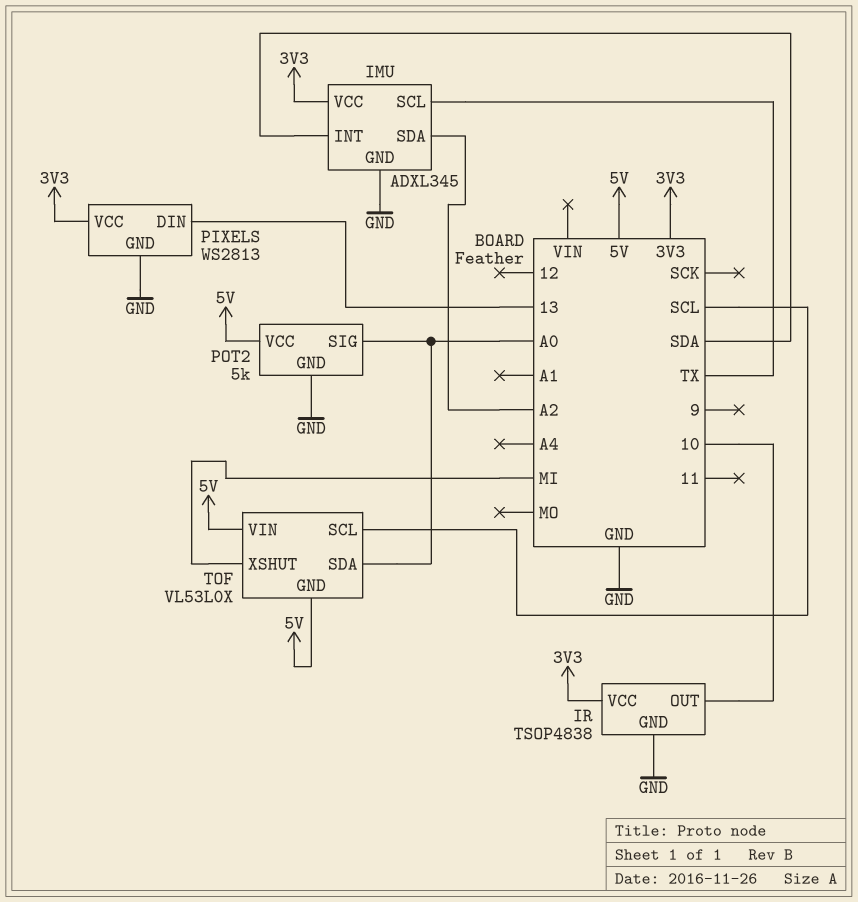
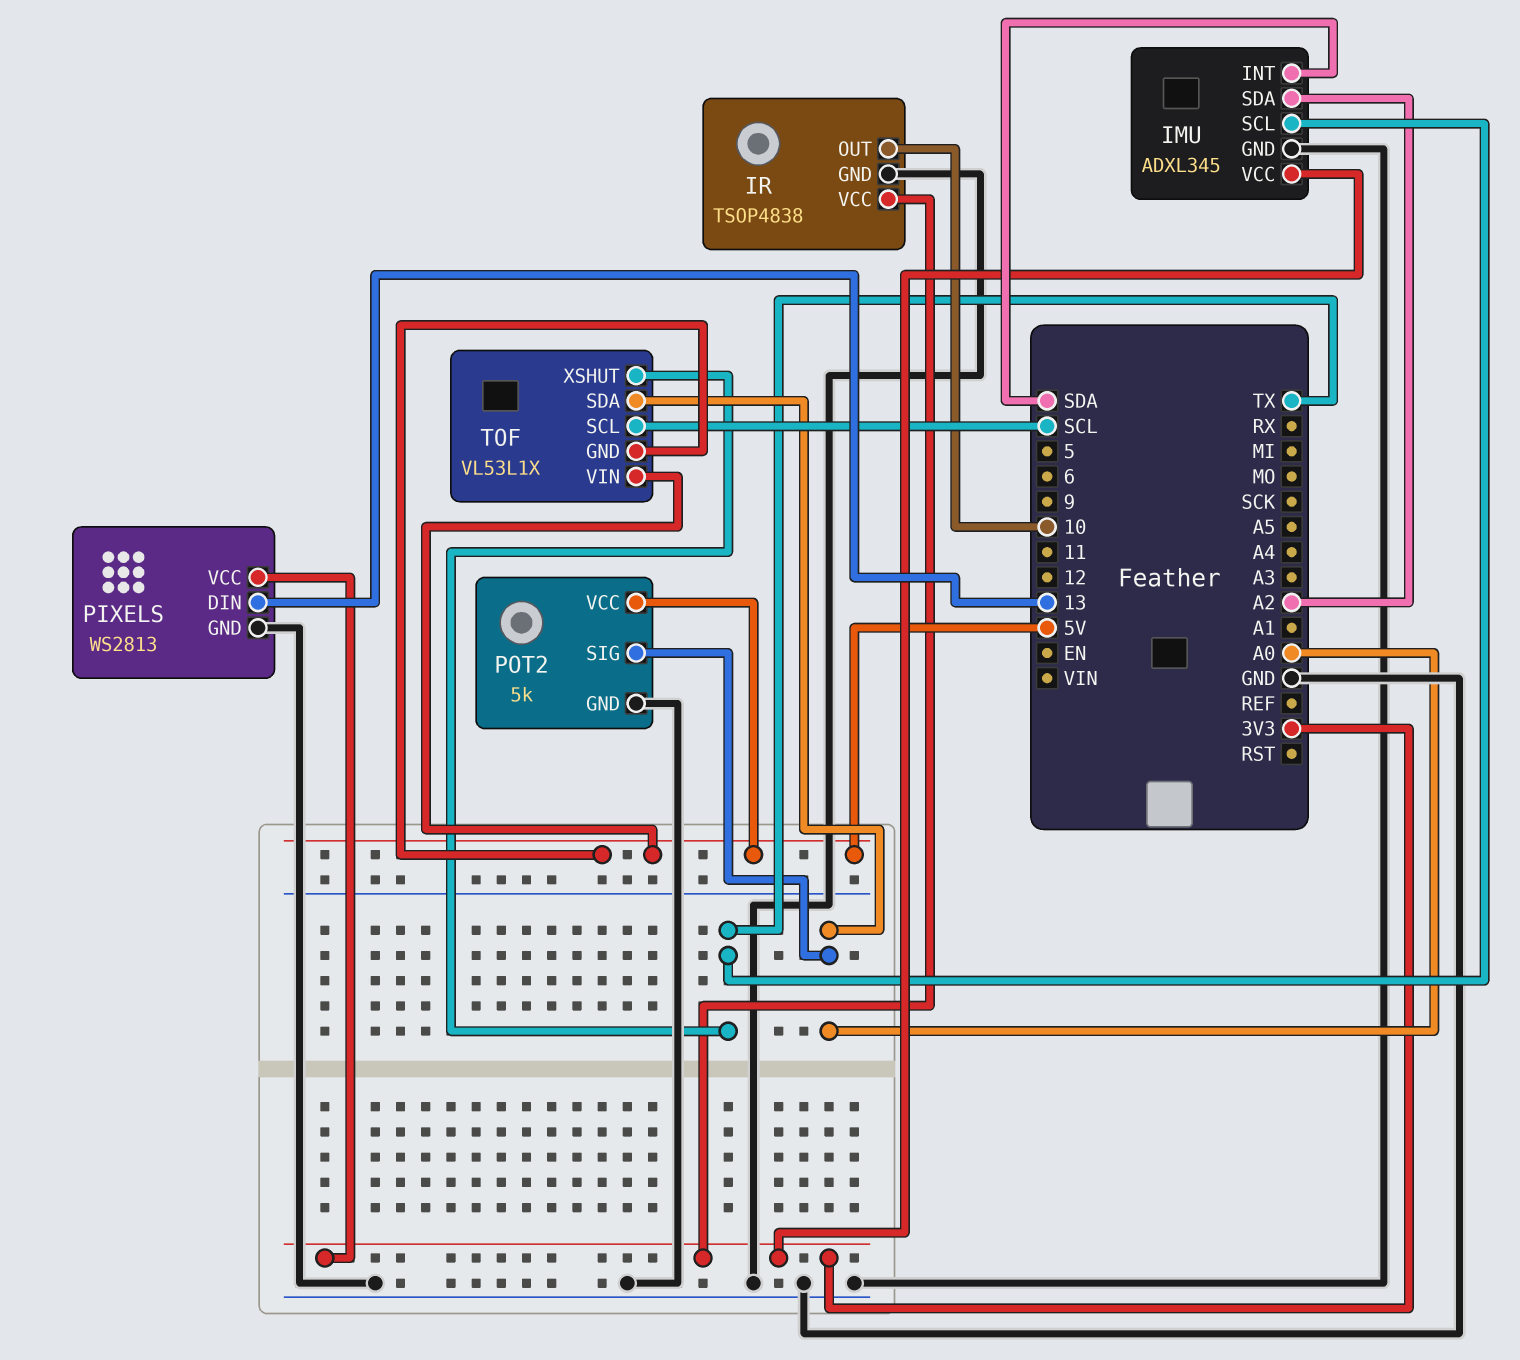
TOF: VL53L0X -> VL53L1X
TOF pin XSHUT: MI -> TX

